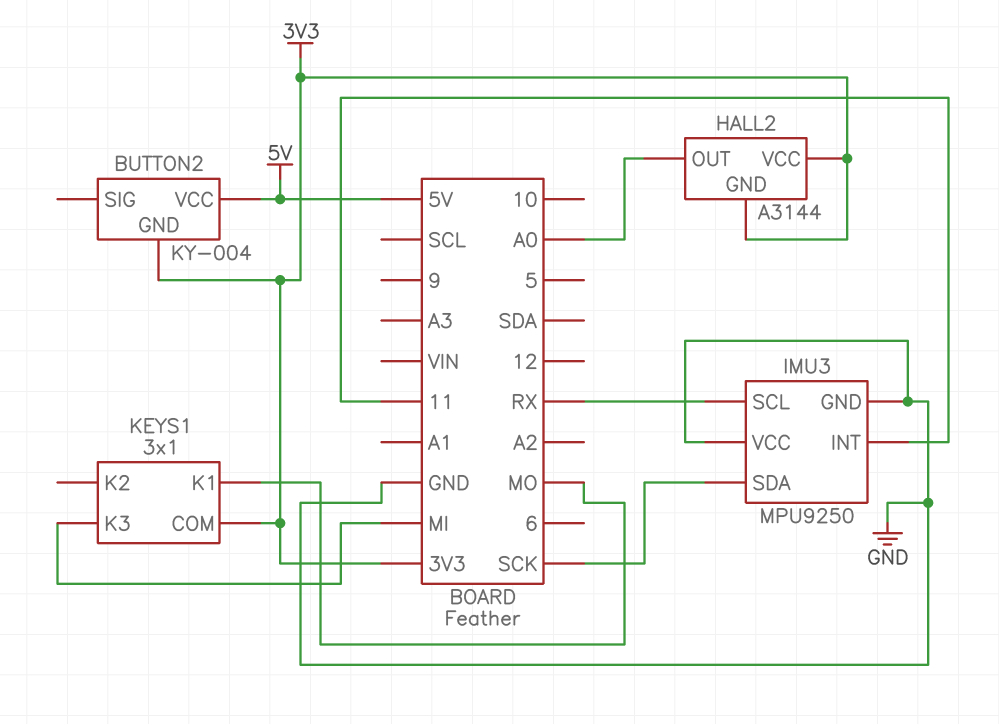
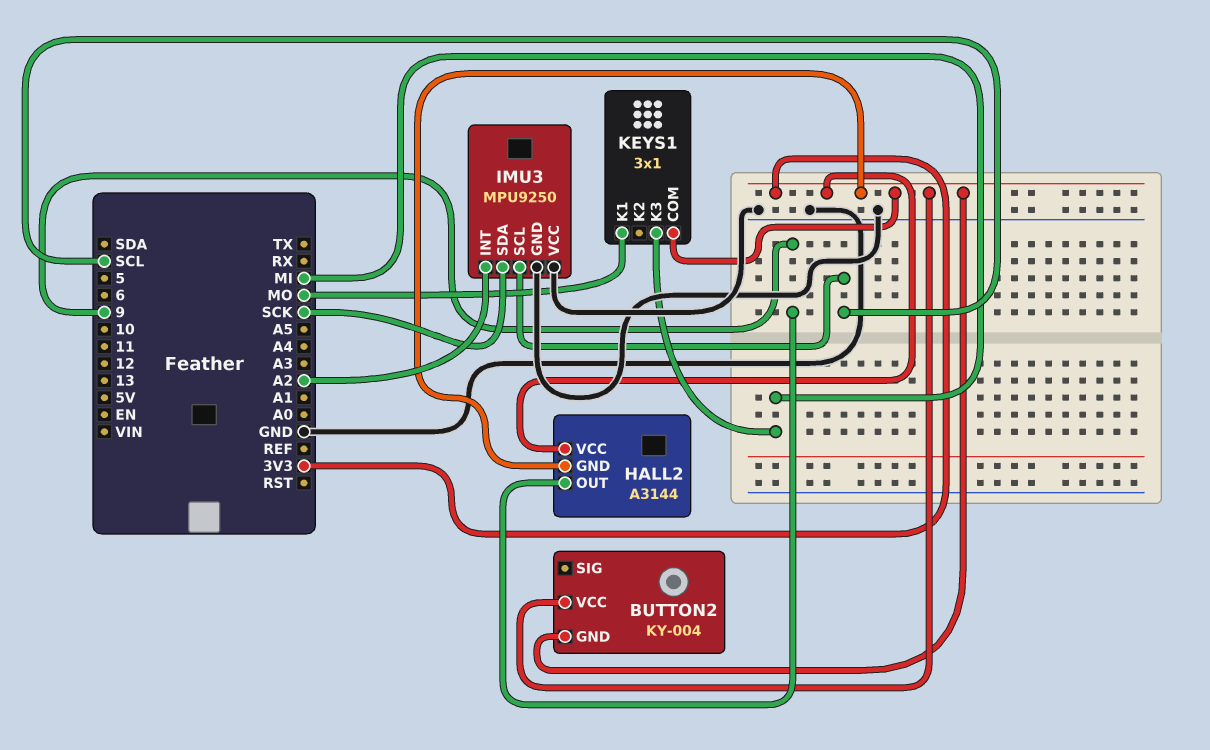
BUTTON2 pin VCC: 5V -> 3V3
HALL2 pin OUT: A0 -> 9
IMU3 pin INT: 11 -> A2
IMU3 pin SCL: RX -> SCL

